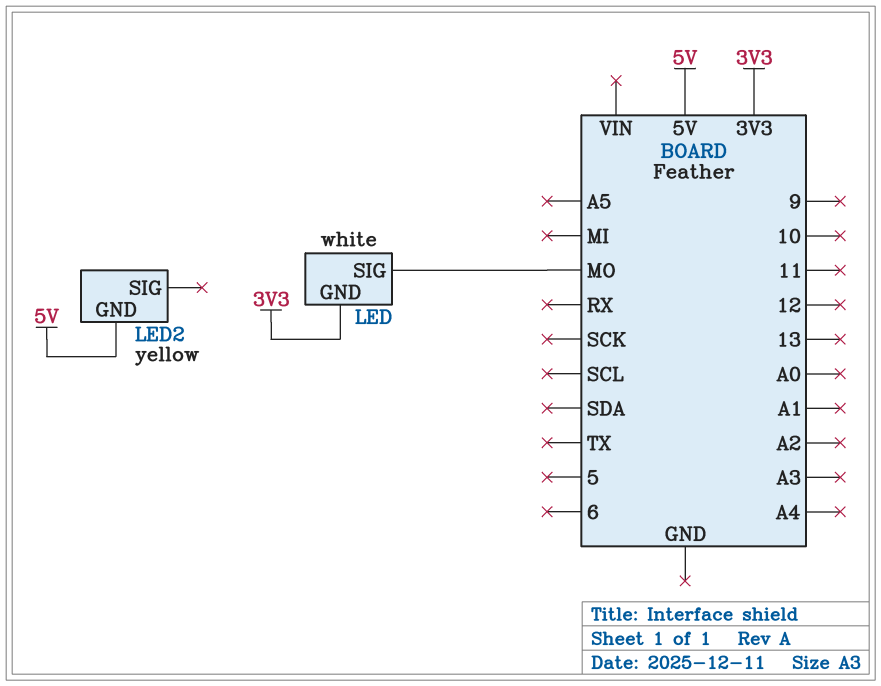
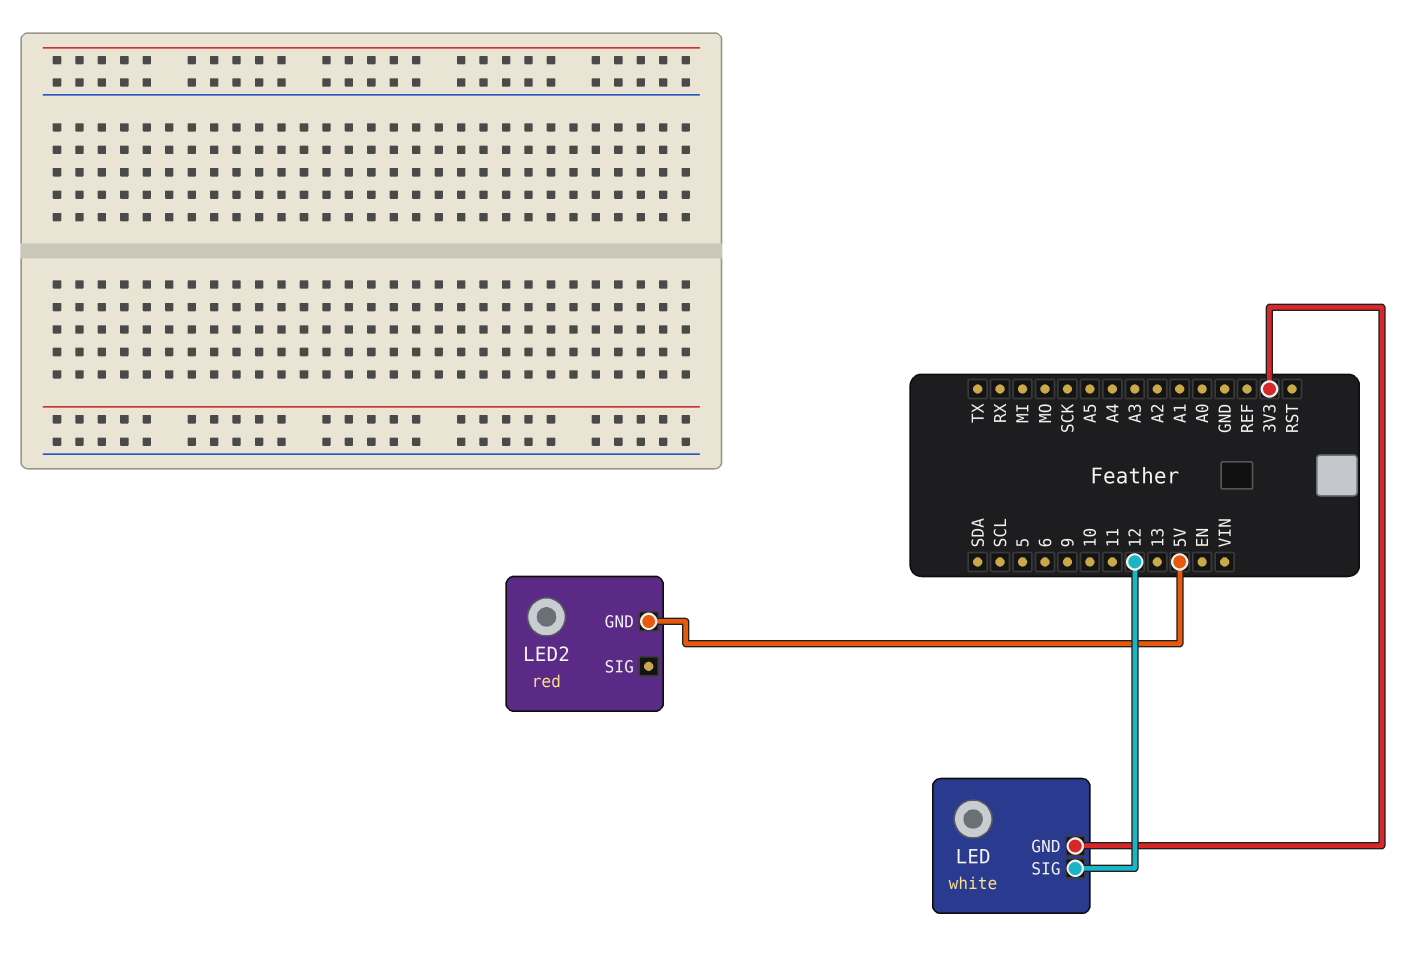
LED pin SIG: MO -> 12
LED2: yellow -> red

